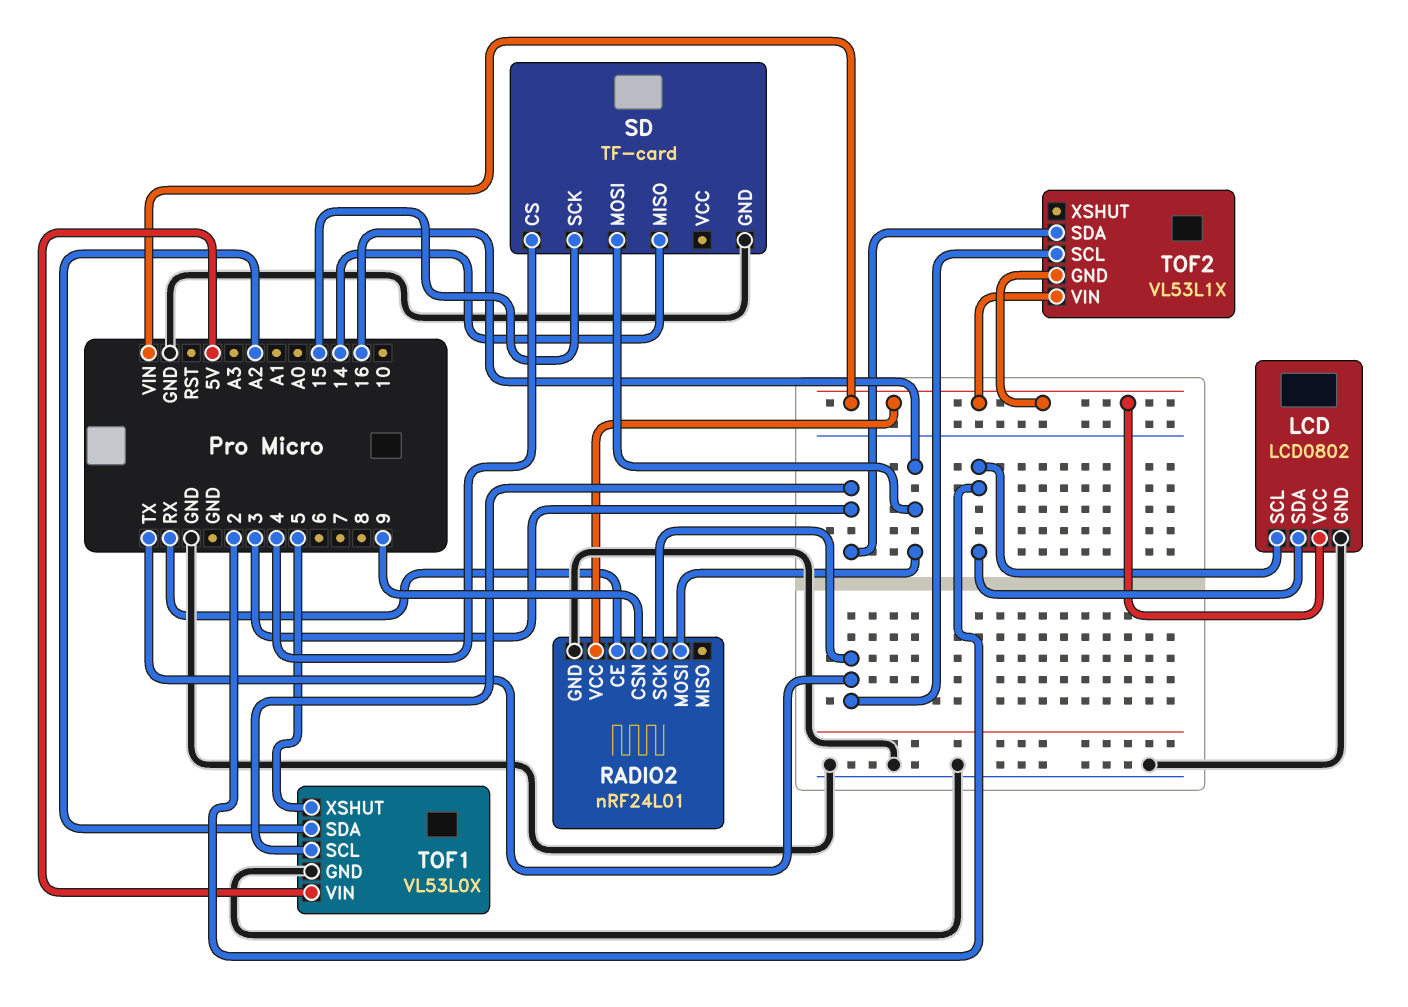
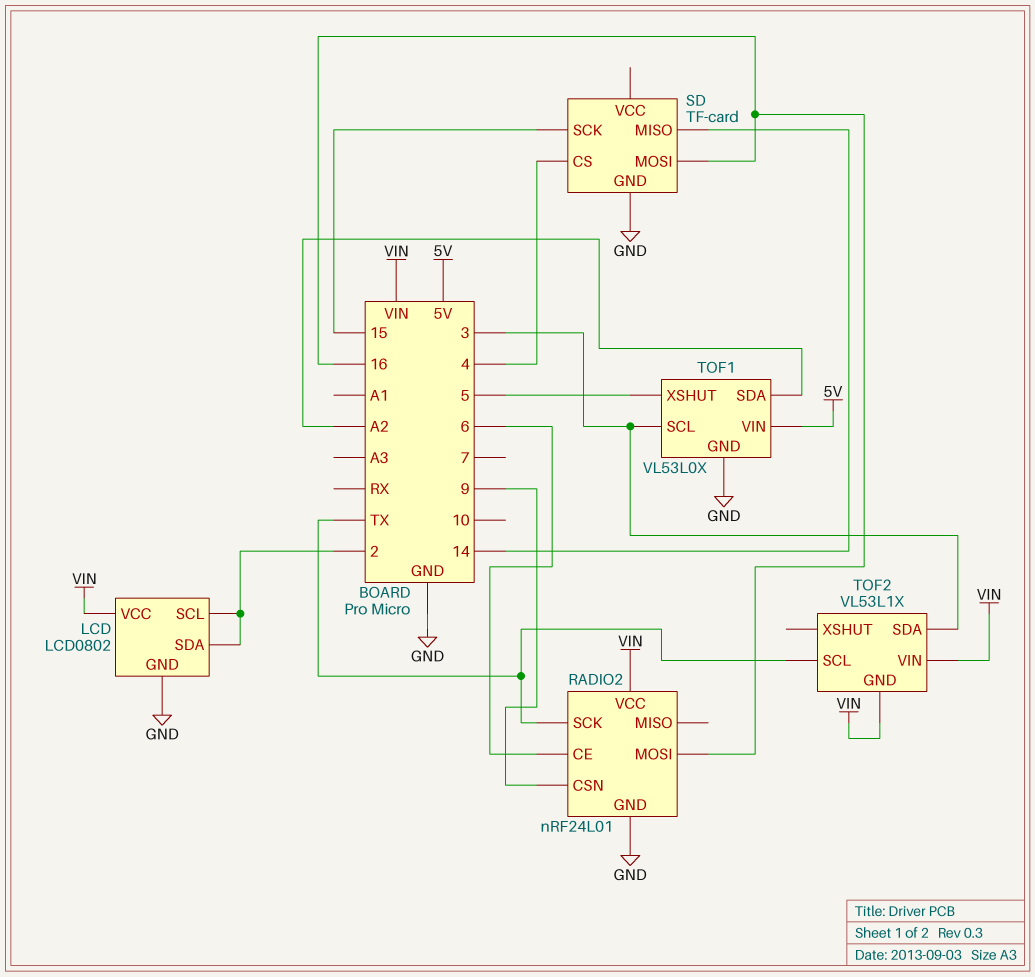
RADIO2 pin CE: RX -> 6

